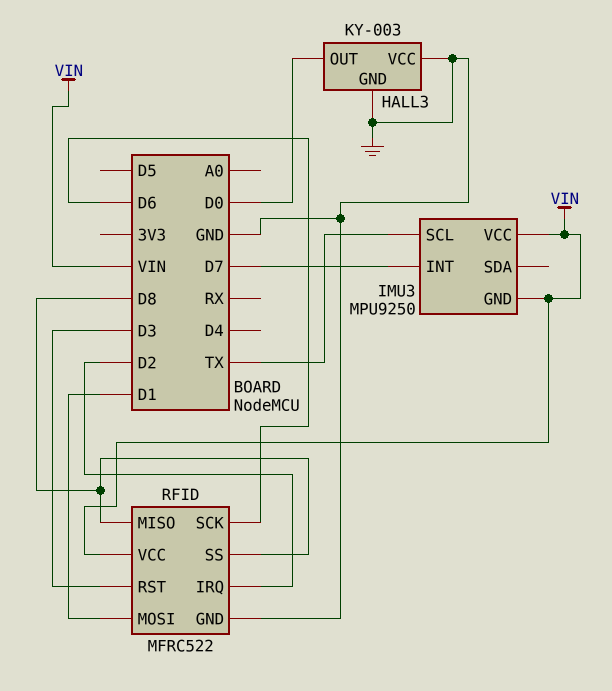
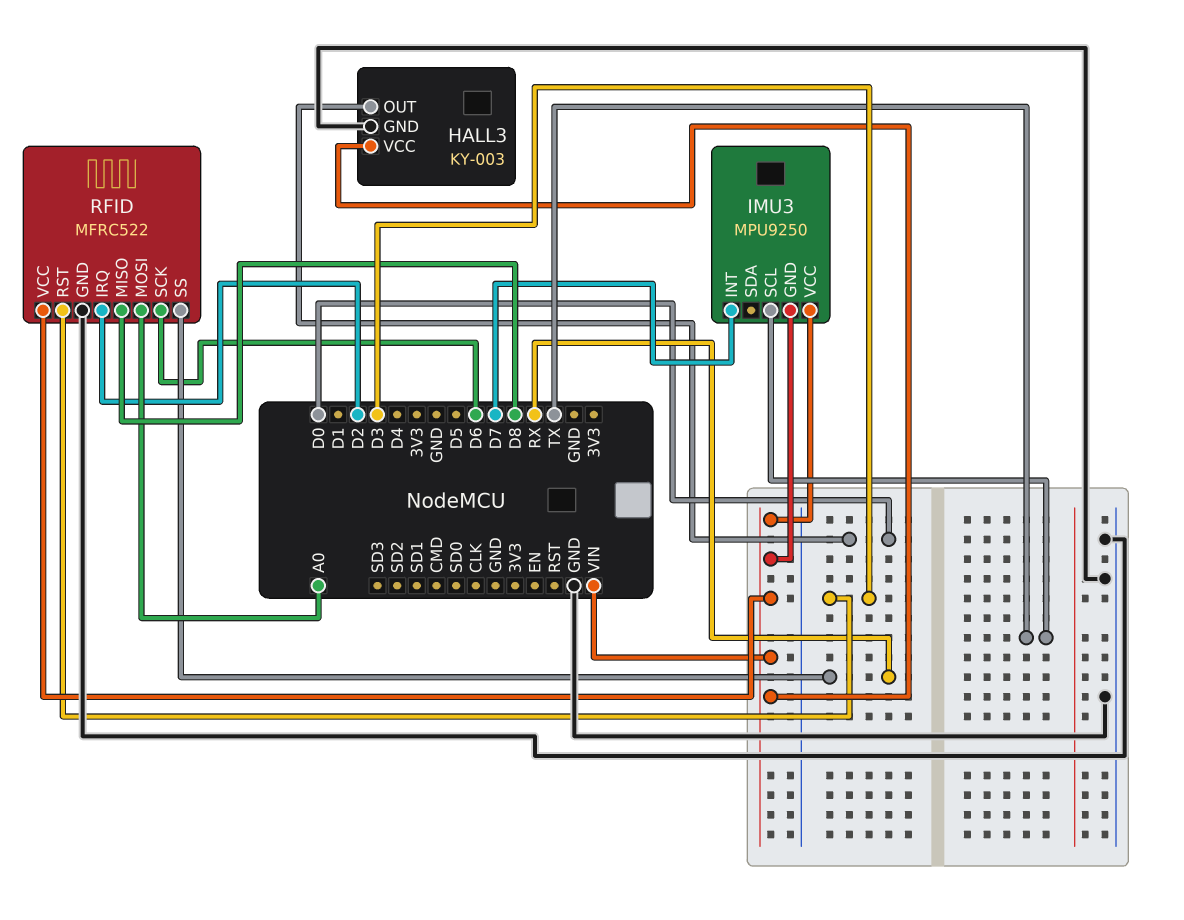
HALL3 pin VCC: GND -> VIN
RFID pin MOSI: D1 -> A0
RFID pin SS: D8 -> RX

